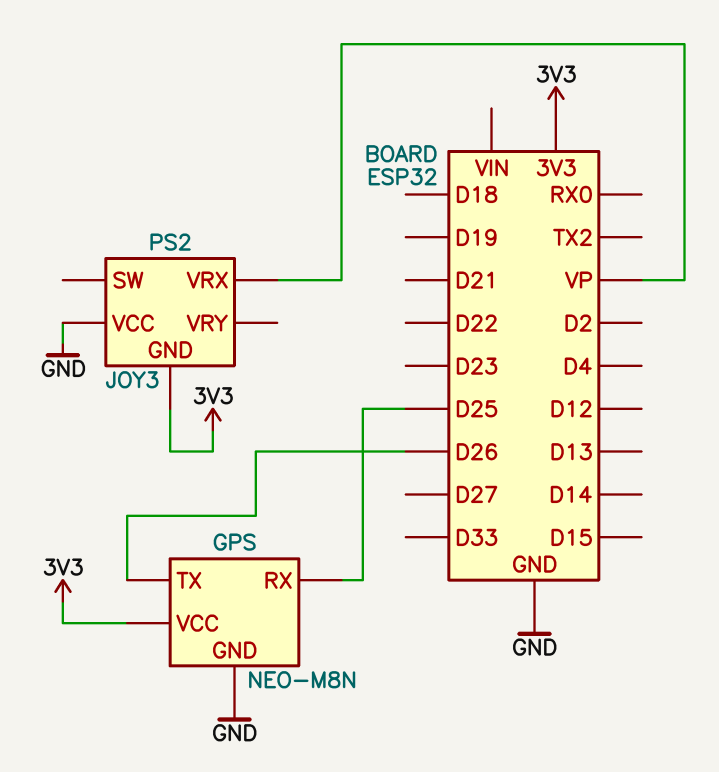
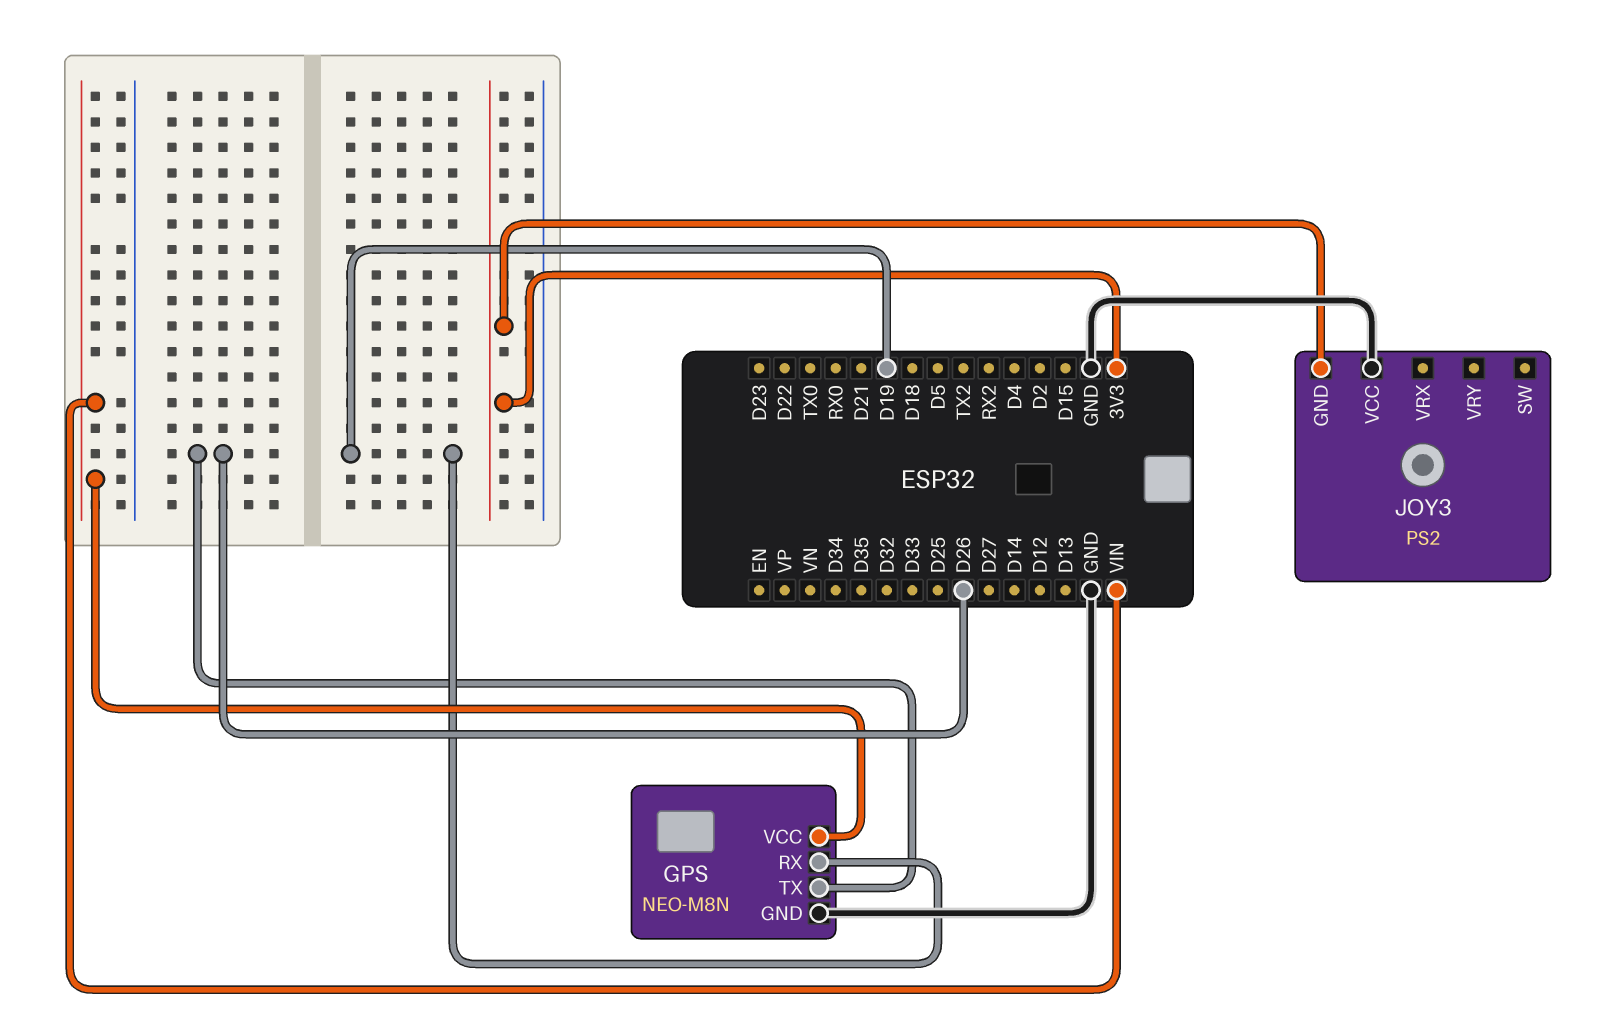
GPS pin RX: D25 -> D19
GPS pin VCC: 3V3 -> VIN
JOY3 pin VRX: VP -> none

